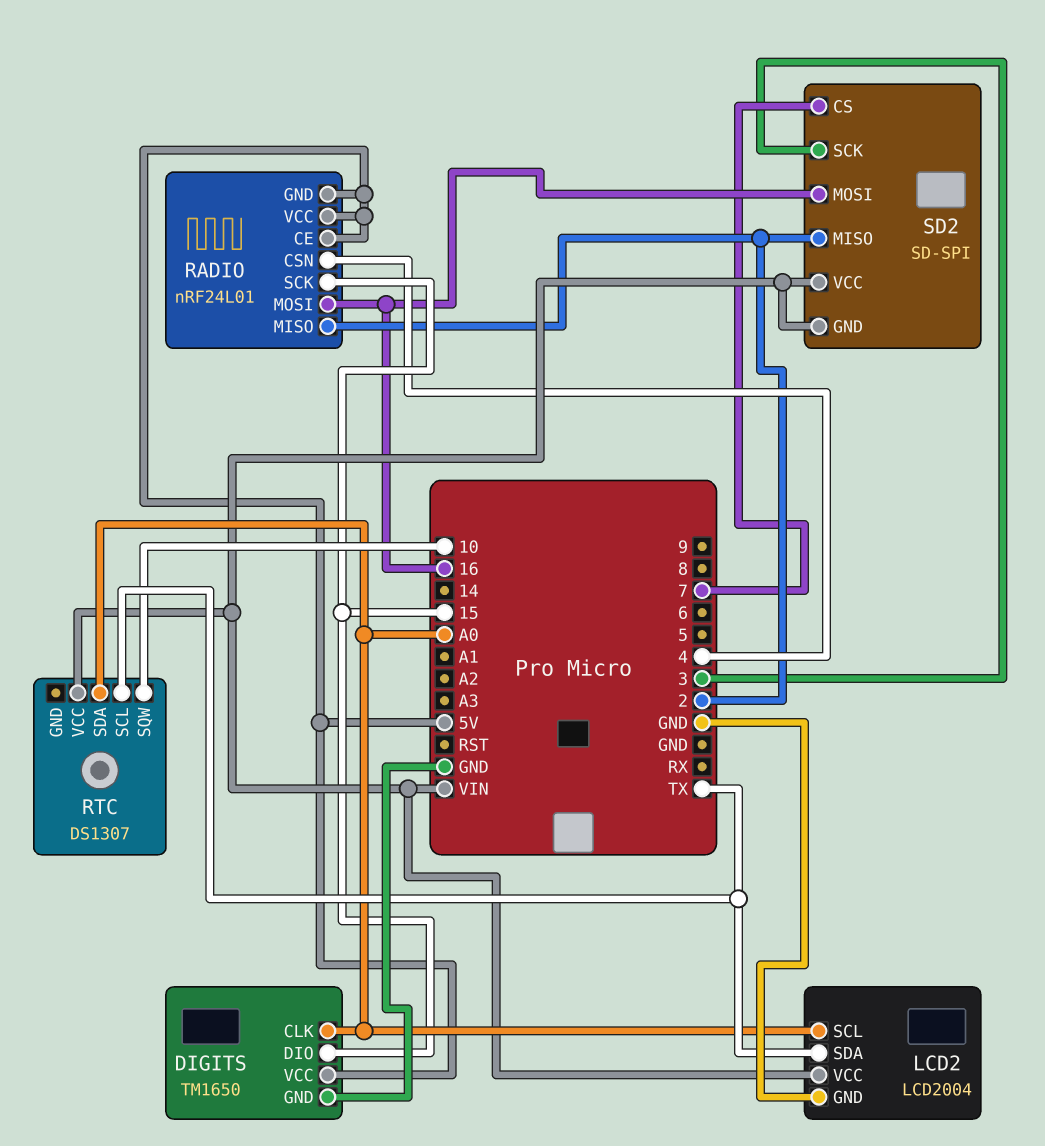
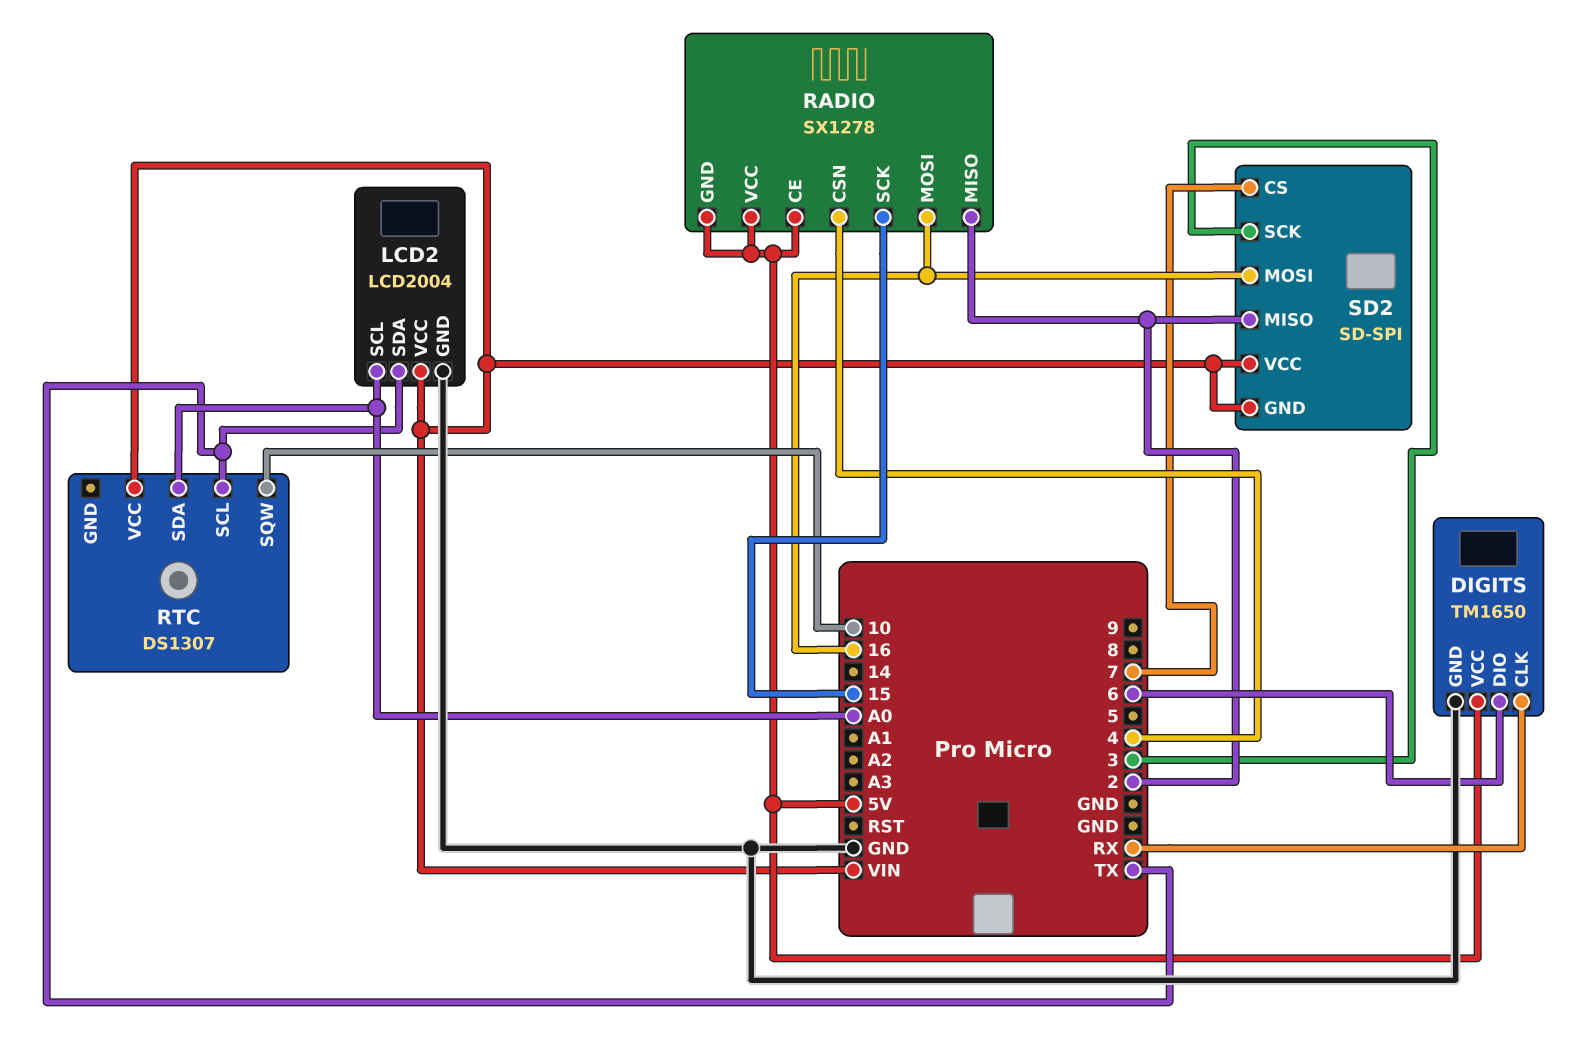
DIGITS pin CLK: A0 -> RX
DIGITS pin DIO: 15 -> 6
RADIO: nRF24L01 -> SX1278

